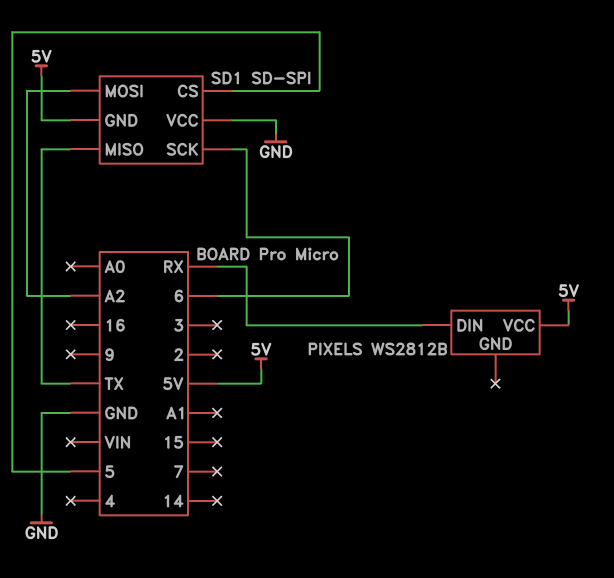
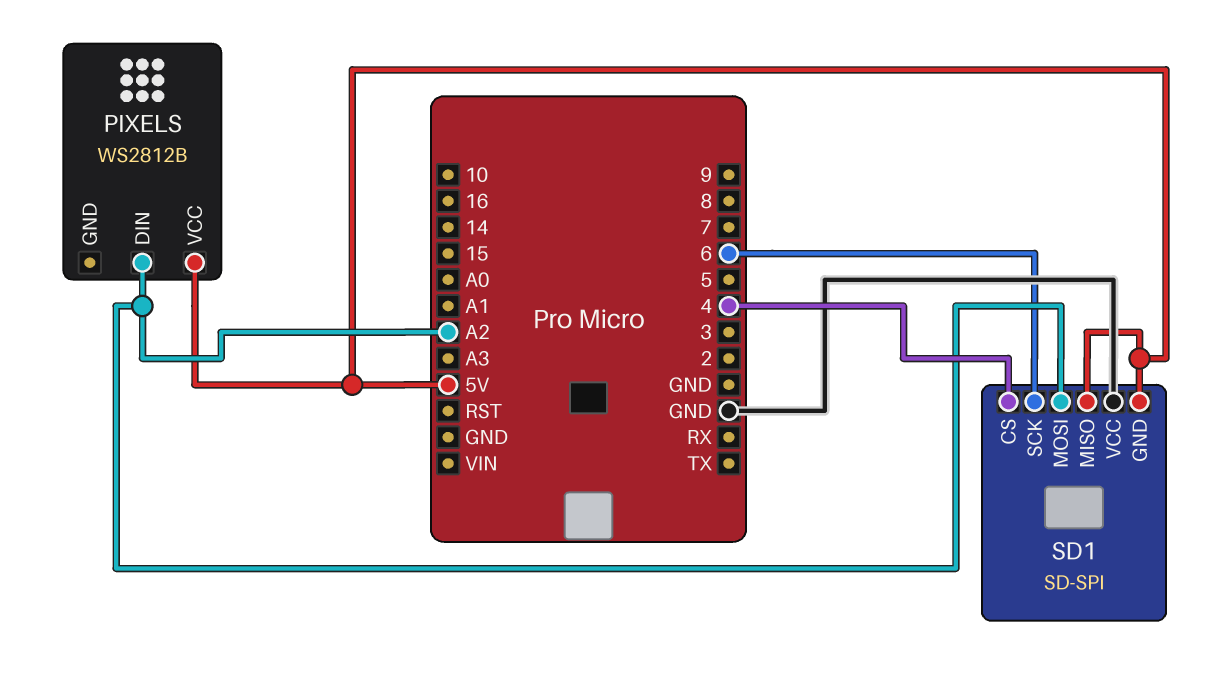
PIXELS pin DIN: RX -> A2
SD1 pin CS: 5 -> 4
SD1 pin MISO: TX -> 5V

